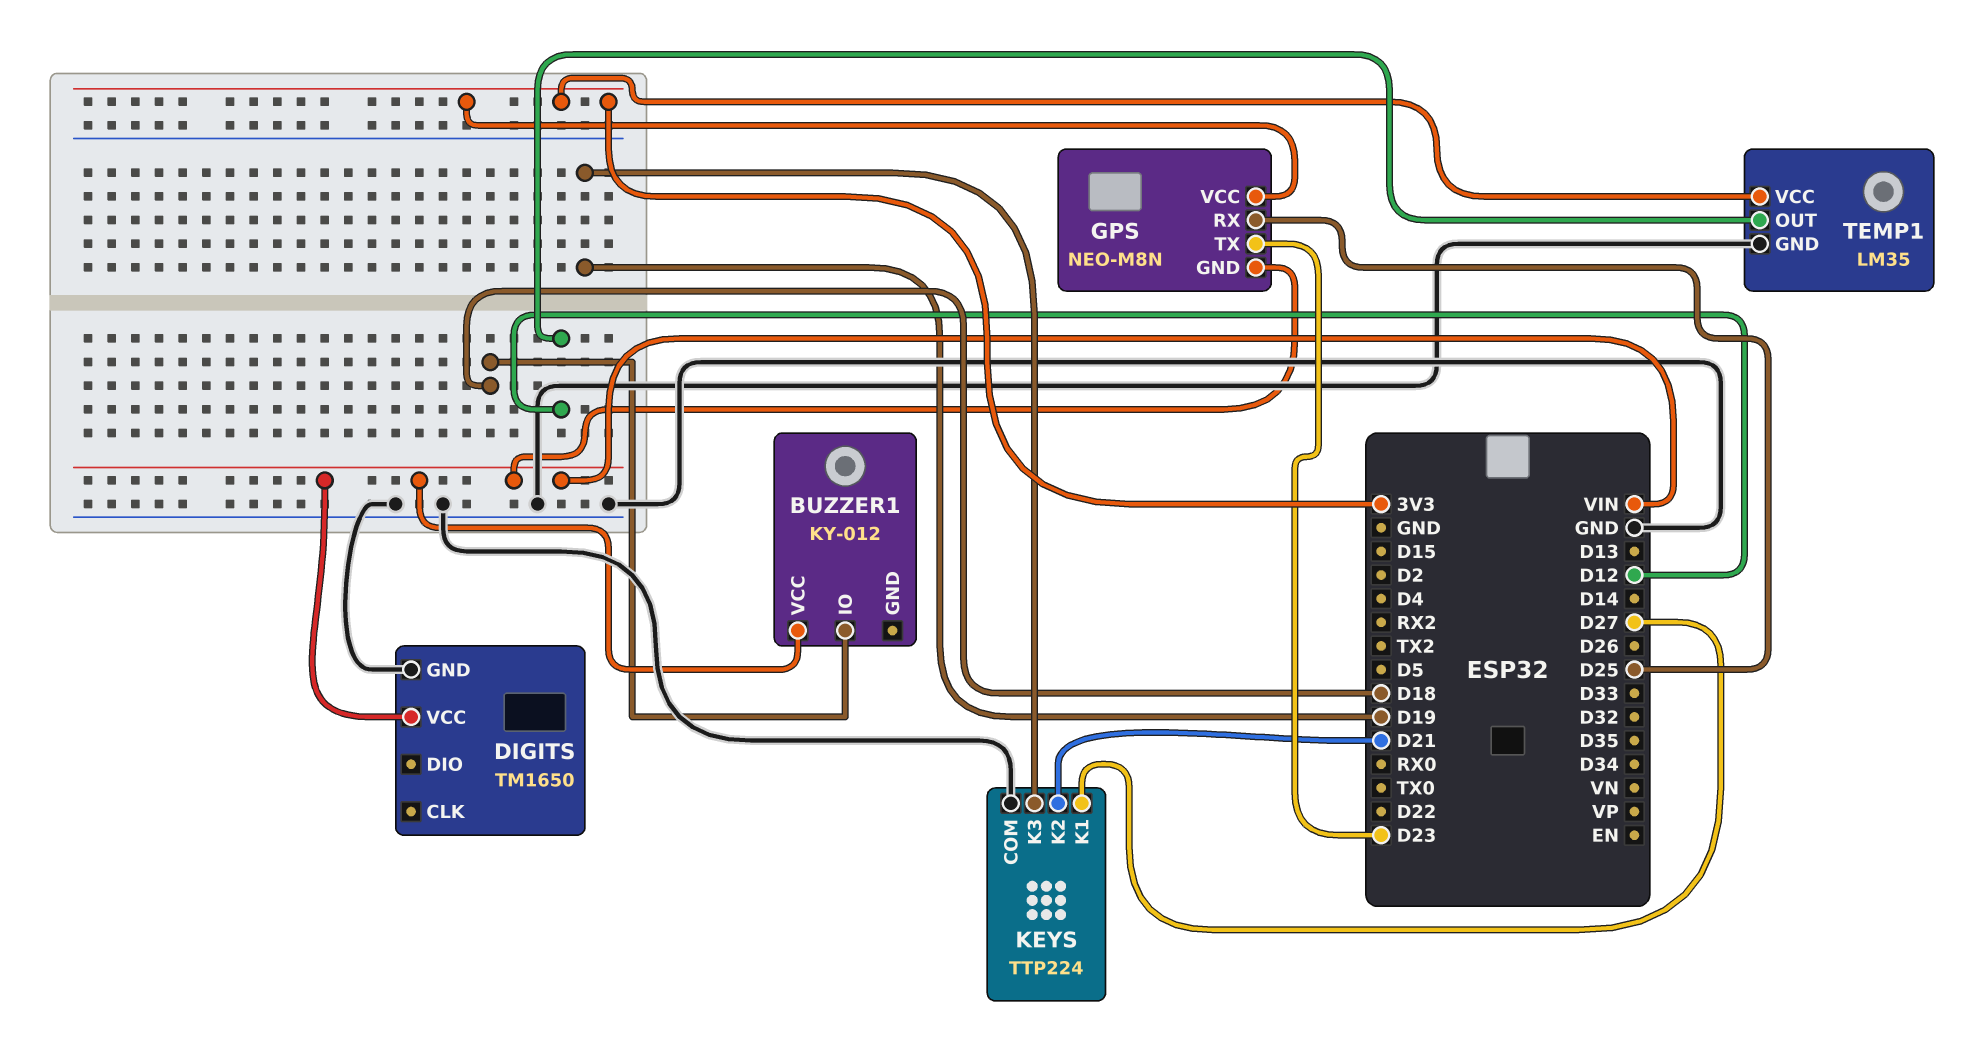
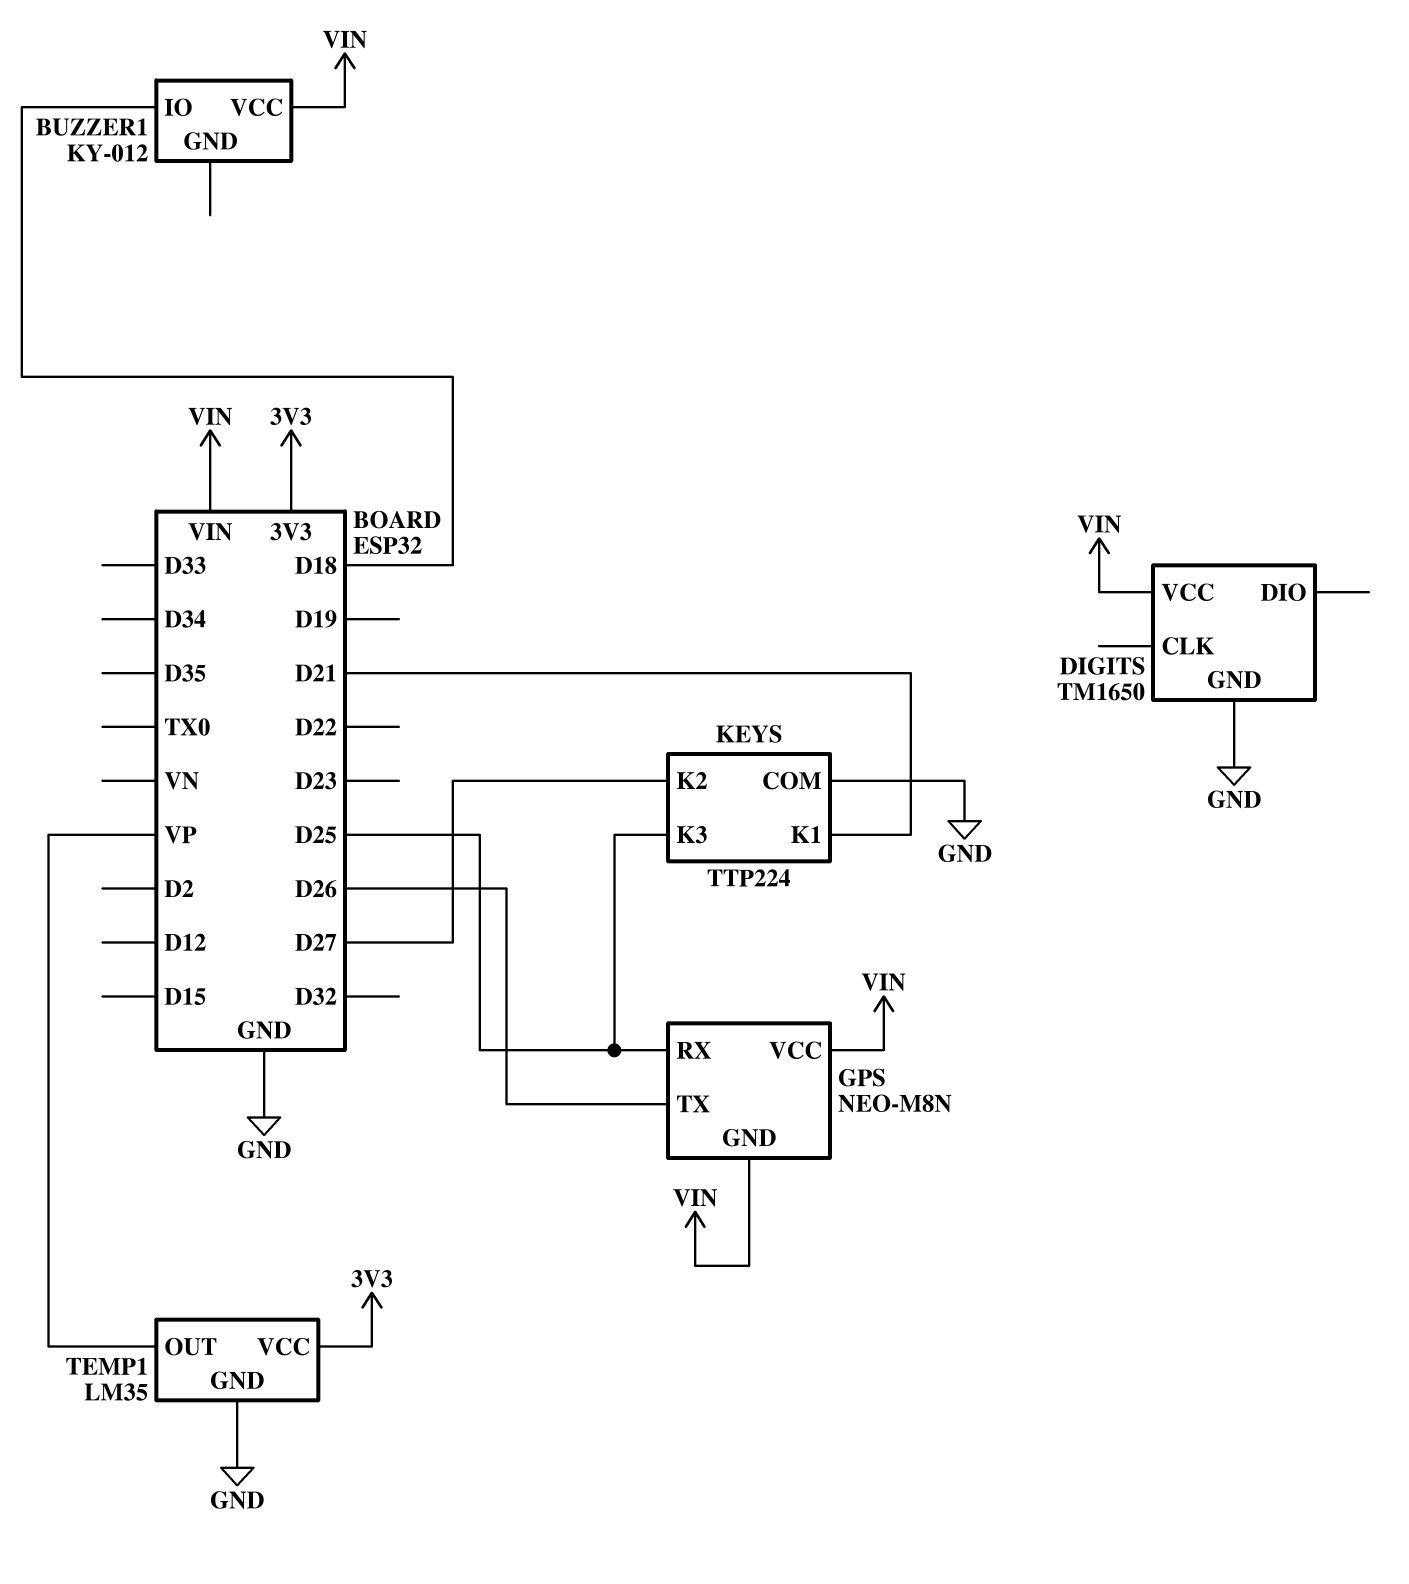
GPS pin TX: D23 -> D26
GPS pin VCC: 3V3 -> VIN
KEYS pin K1: D27 -> D21
KEYS pin K2: D21 -> D27
KEYS pin K3: D19 -> D25
TEMP1 pin OUT: D12 -> VP

